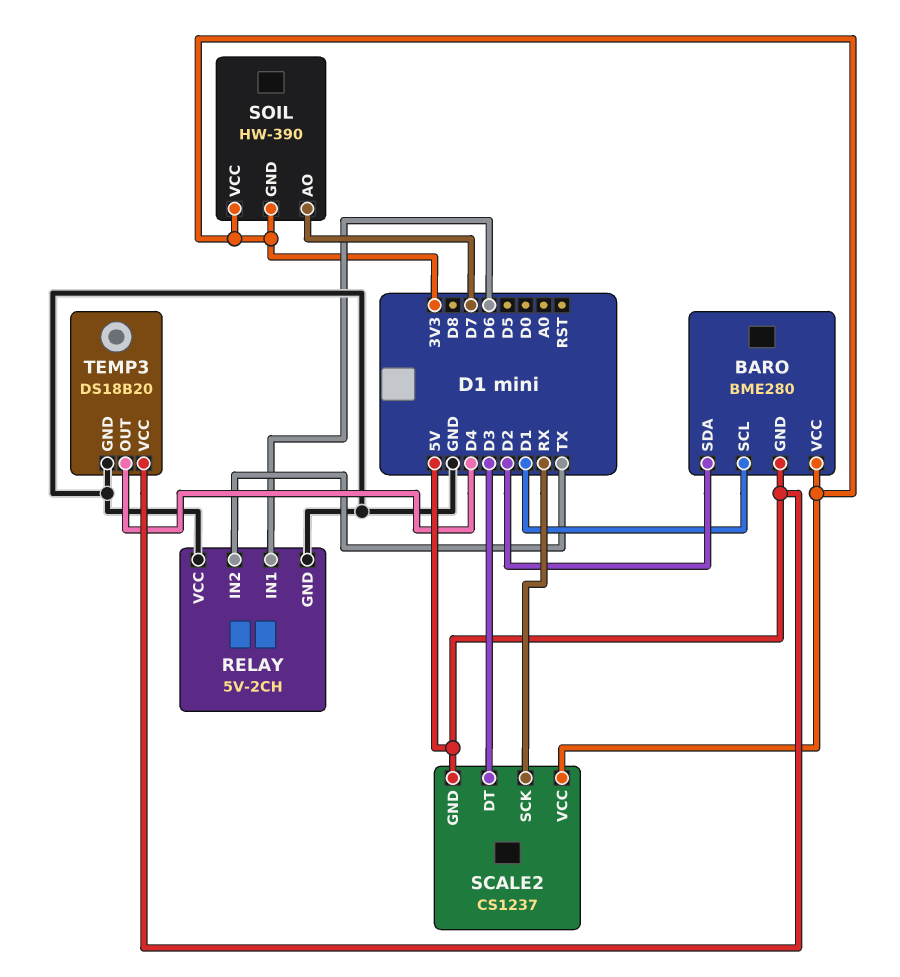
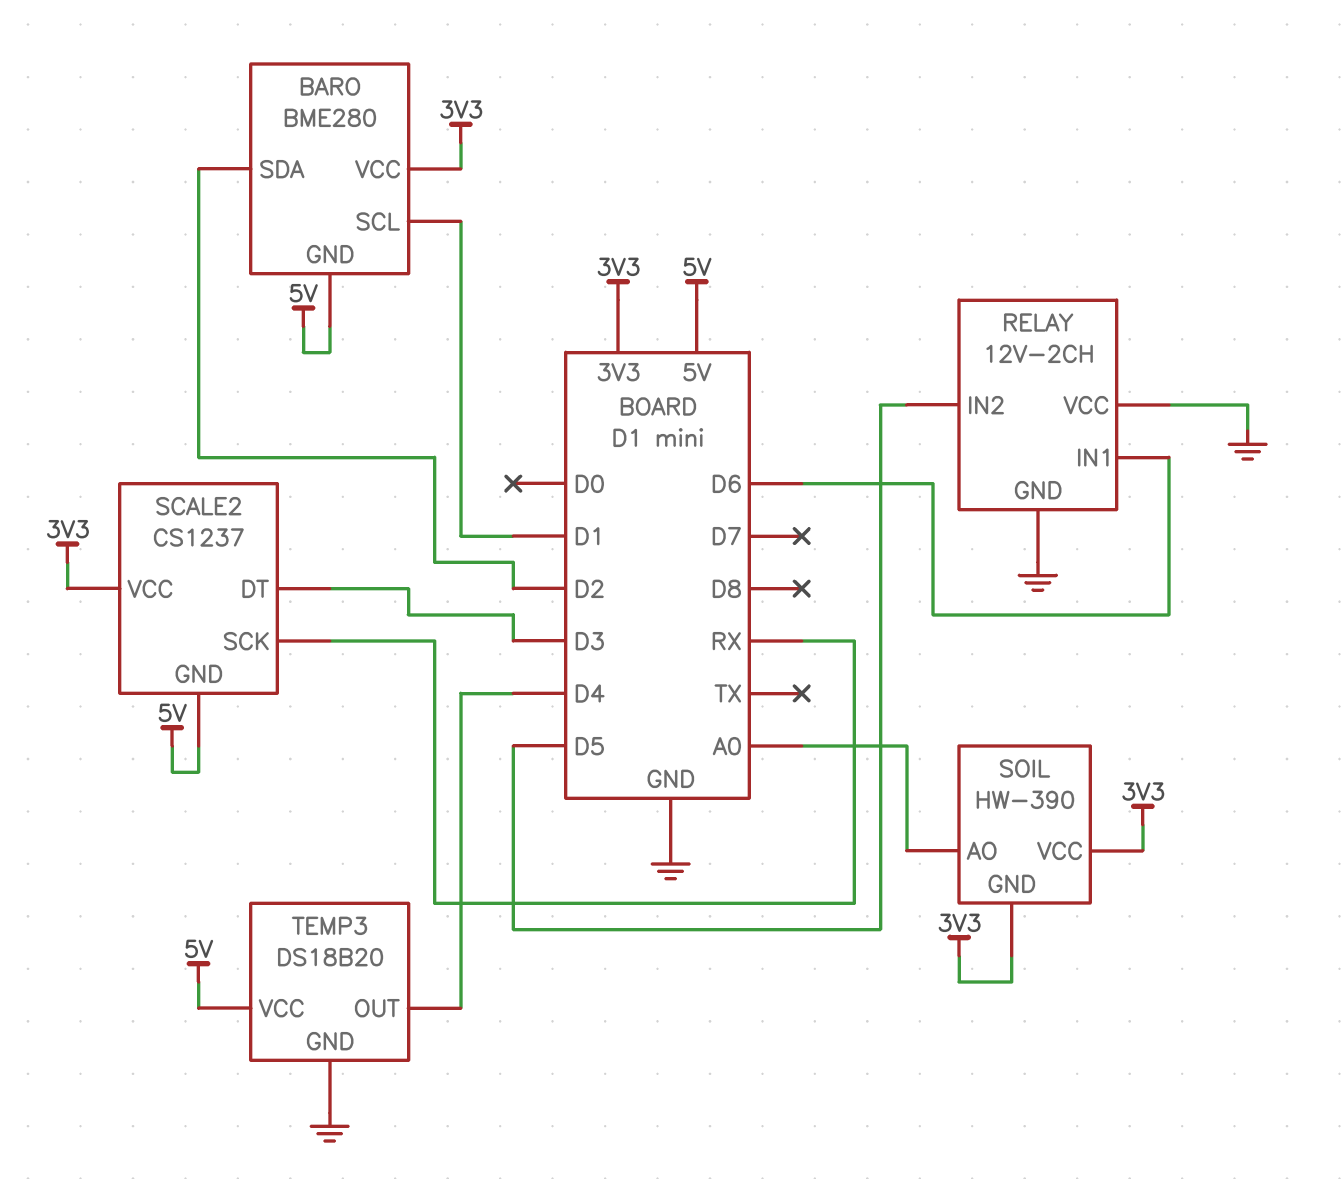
RELAY: 5V-2CH -> 12V-2CH
RELAY pin IN2: TX -> D5
SOIL pin AO: D7 -> A0

